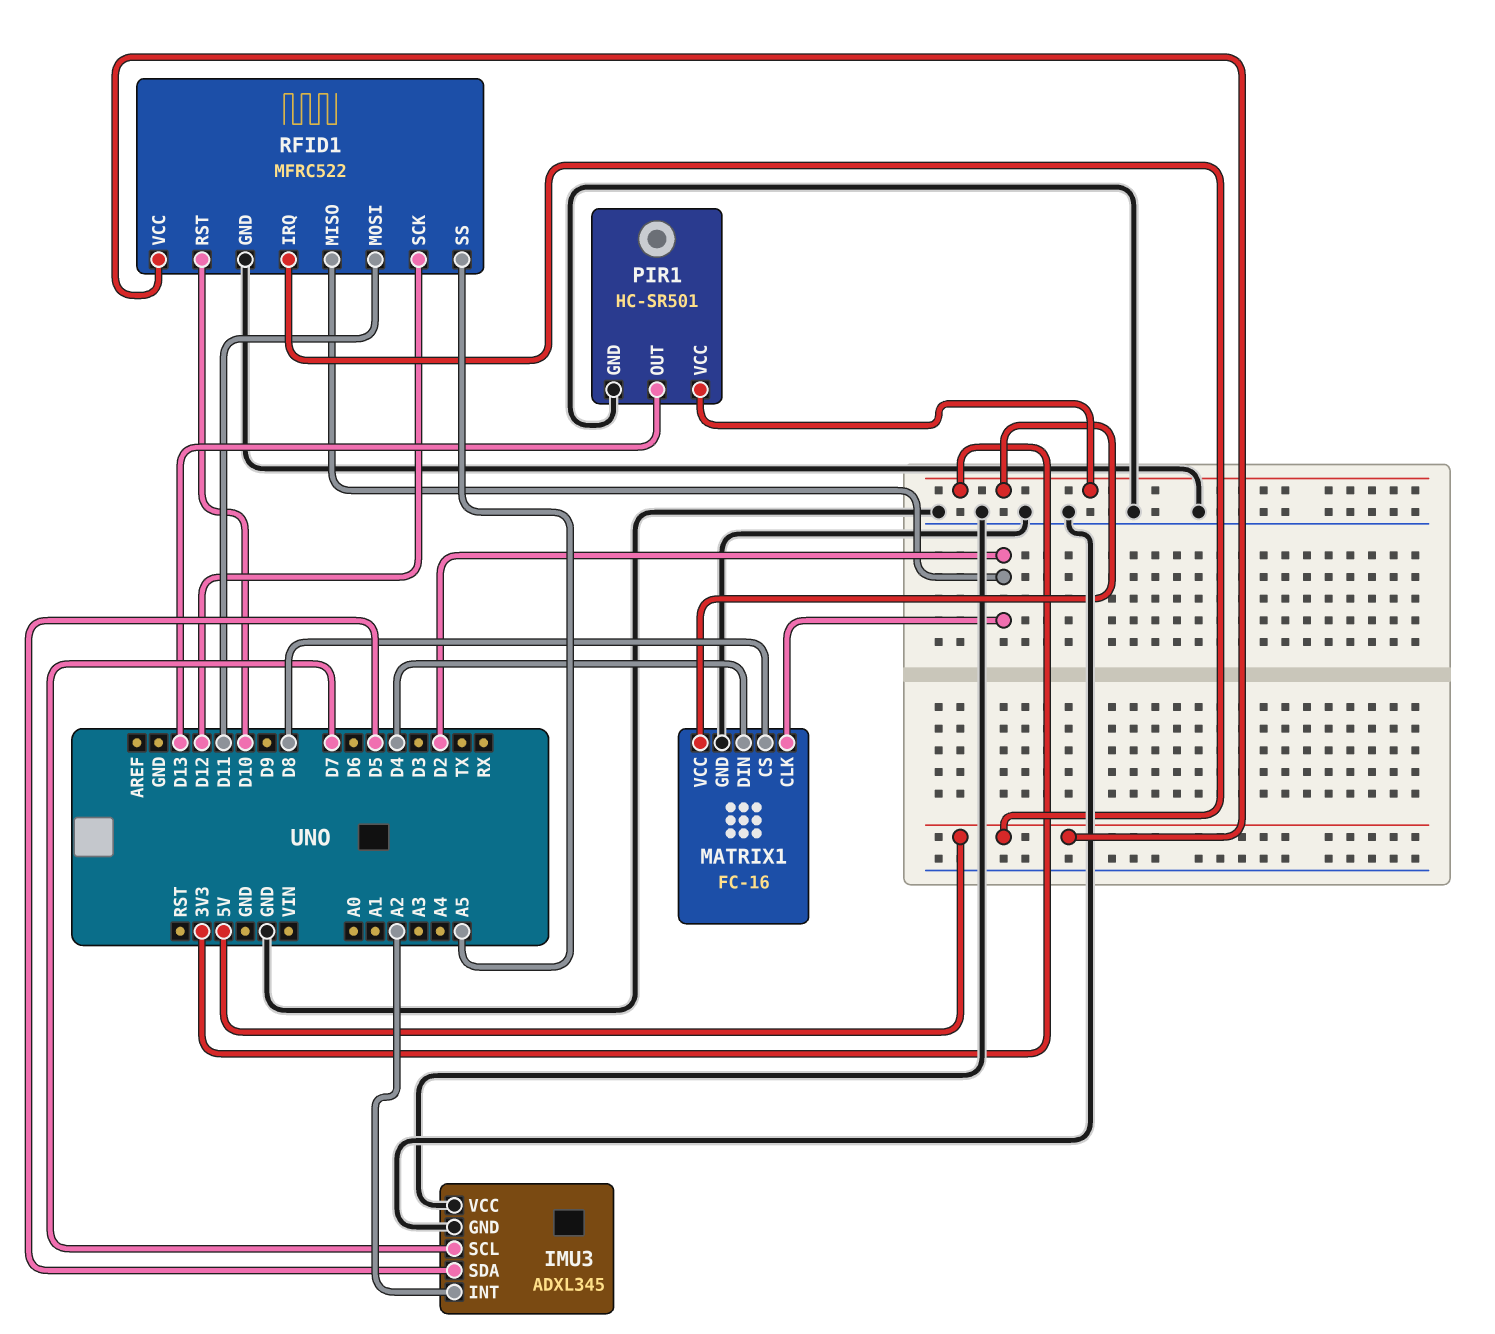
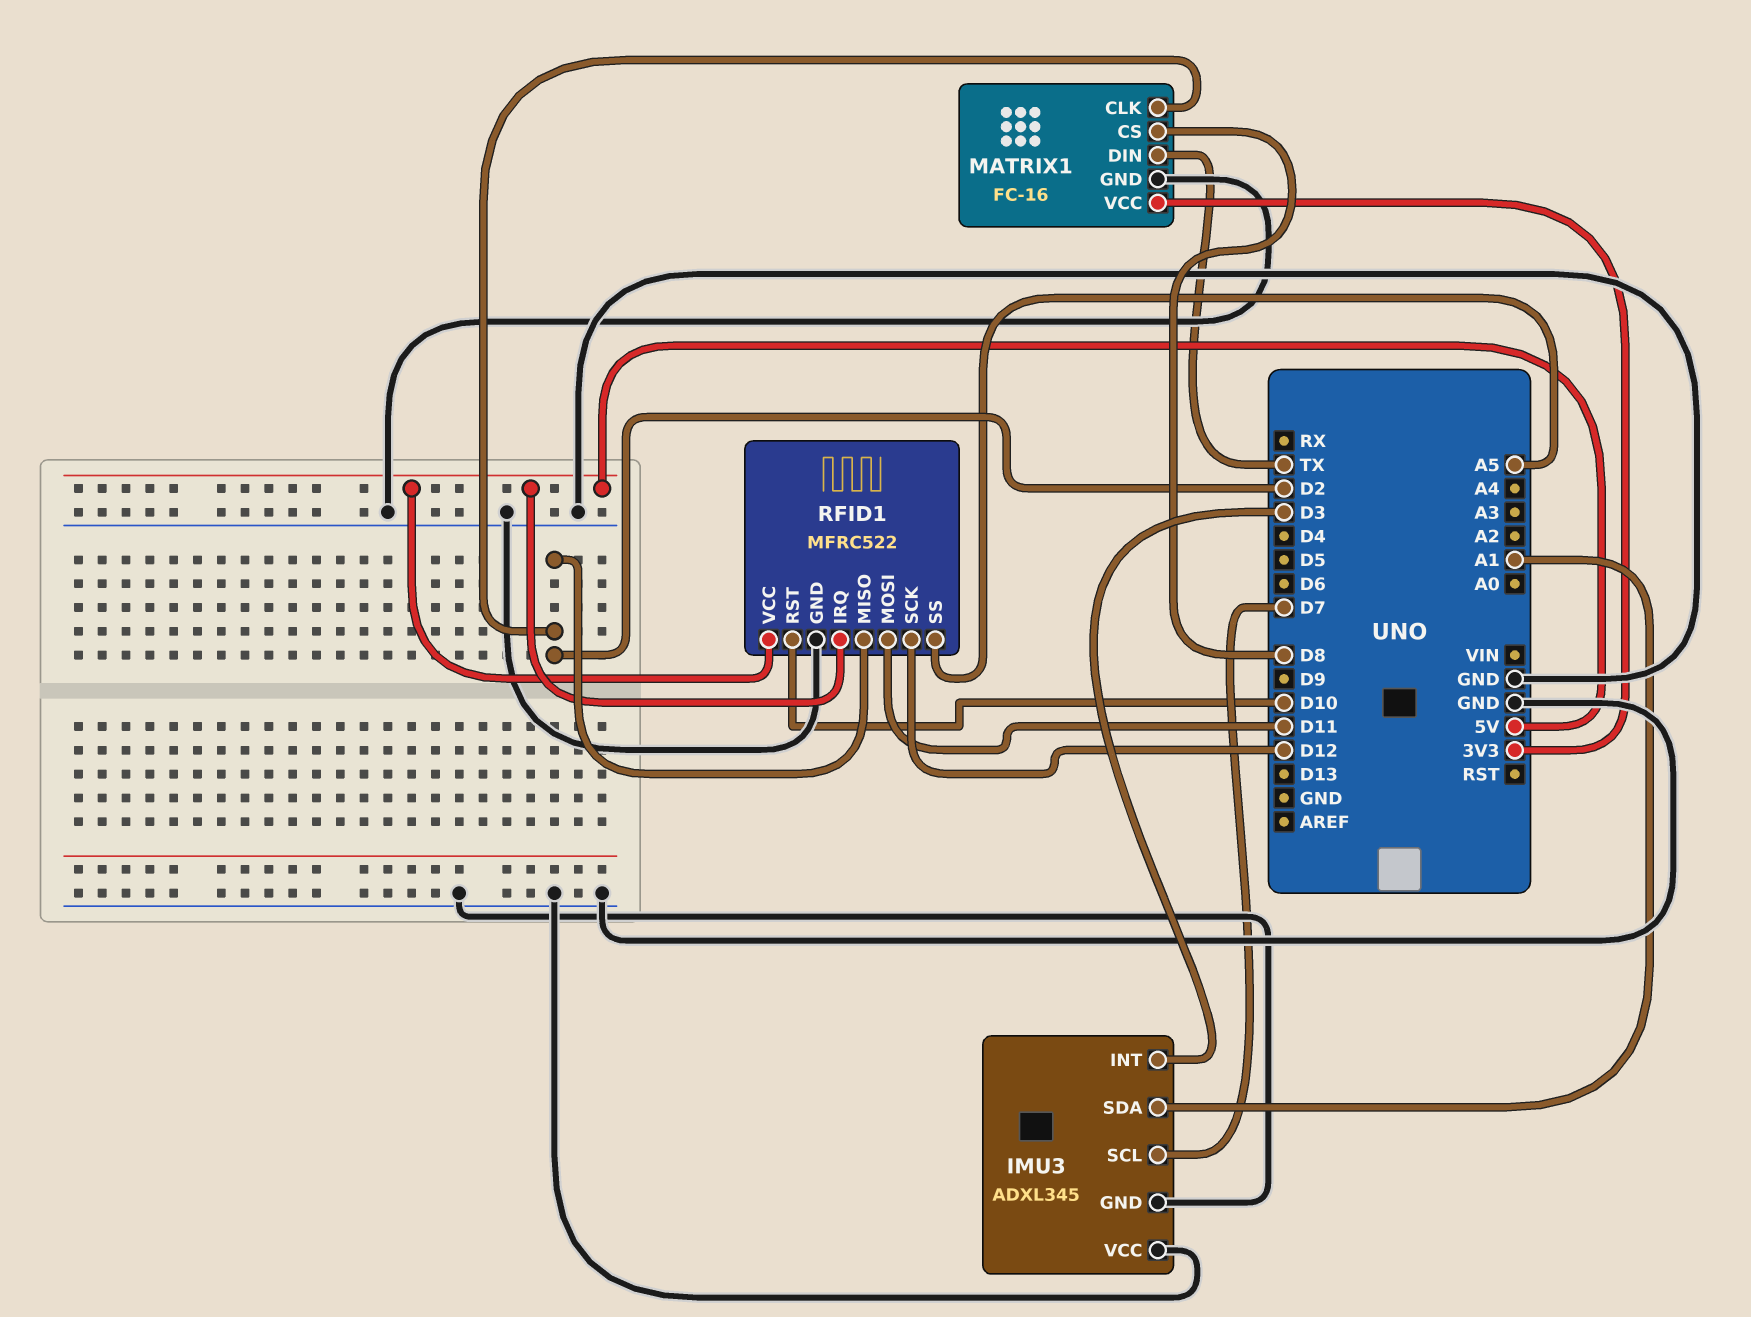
IMU3 pin INT: A2 -> D3
IMU3 pin SDA: D5 -> A1
MATRIX1 pin DIN: D4 -> TX
PIR1: HC-SR501 -> none
PIR1 pin GND: GND -> none
PIR1 pin OUT: D13 -> none
PIR1 pin VCC: 3V3 -> none

